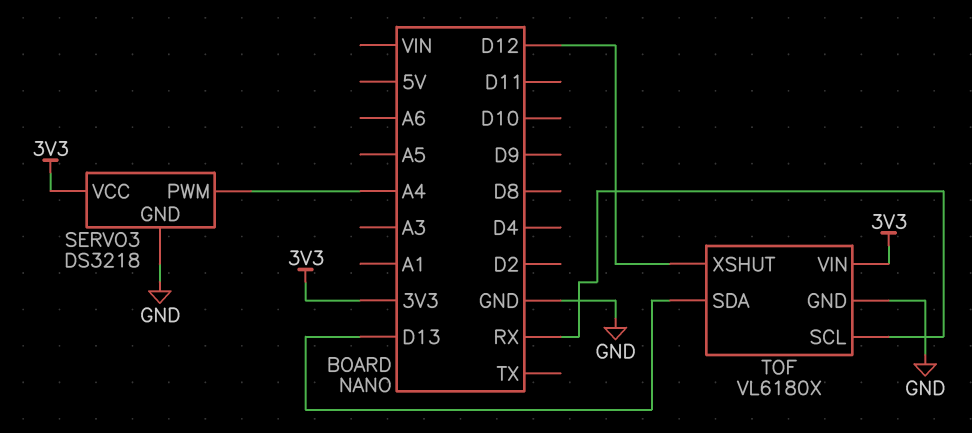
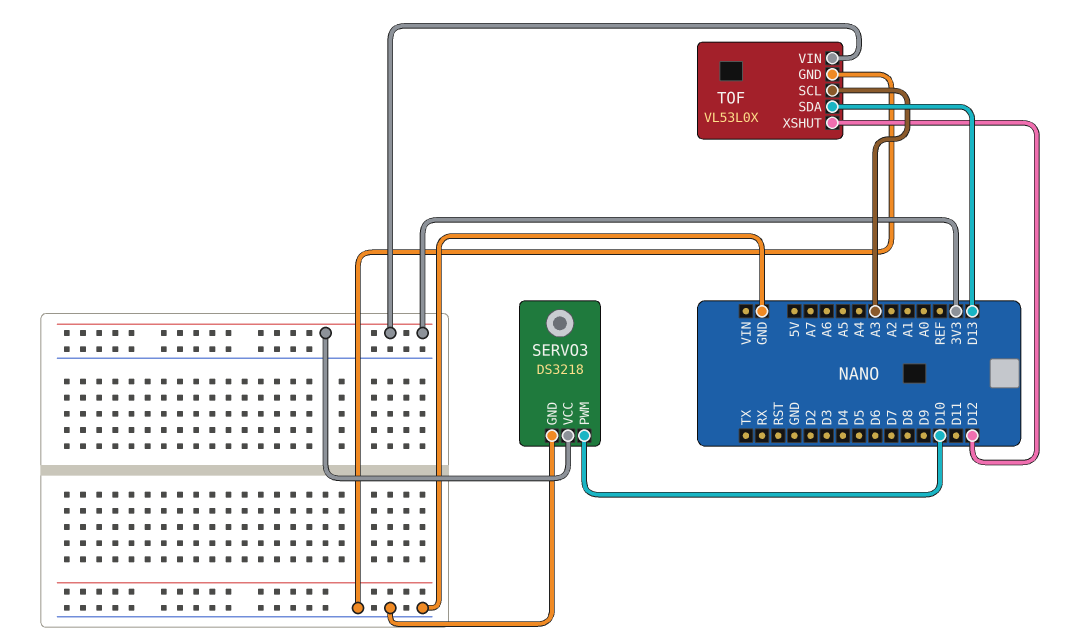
SERVO3 pin PWM: A4 -> D10
TOF: VL6180X -> VL53L0X
TOF pin SCL: RX -> A3

